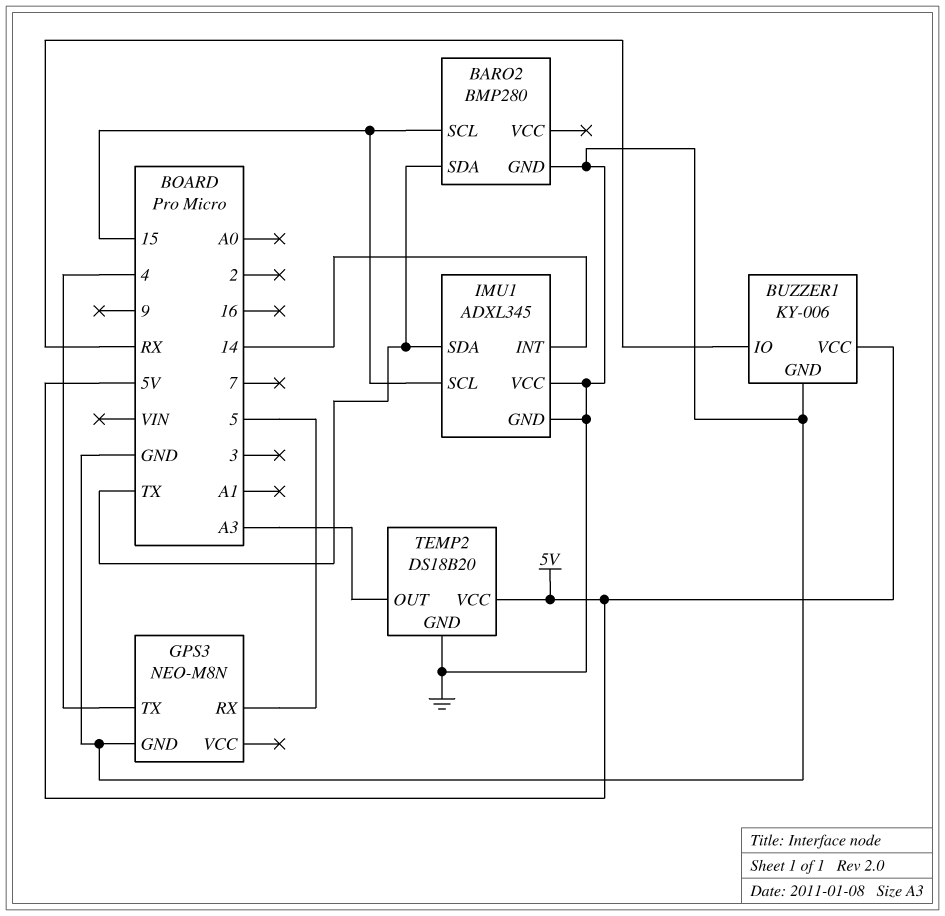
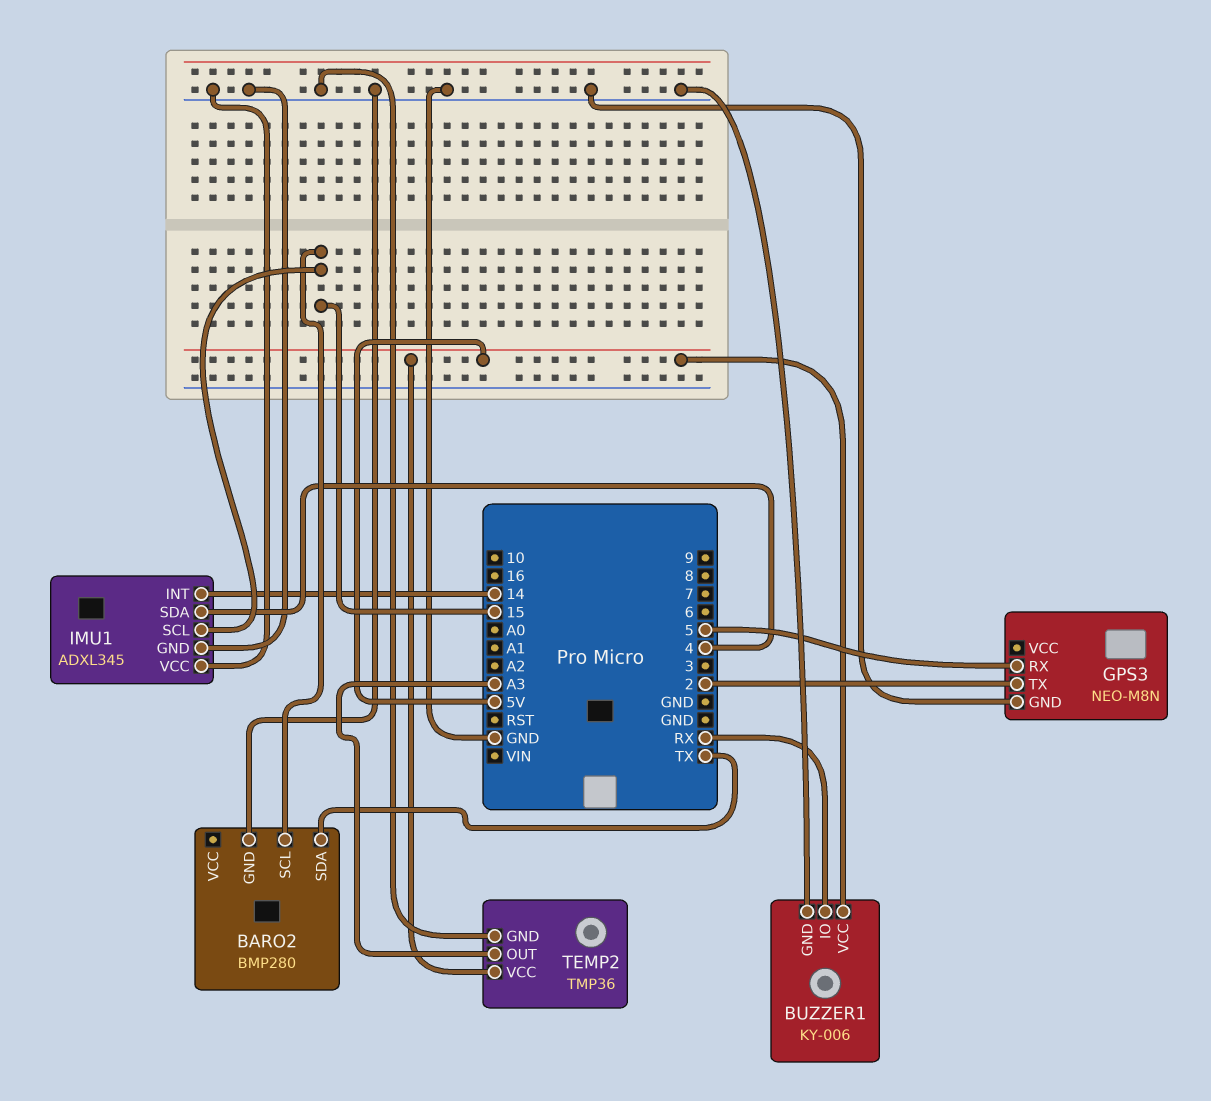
GPS3 pin TX: 4 -> 2
IMU1 pin SDA: TX -> 4
TEMP2: DS18B20 -> TMP36

